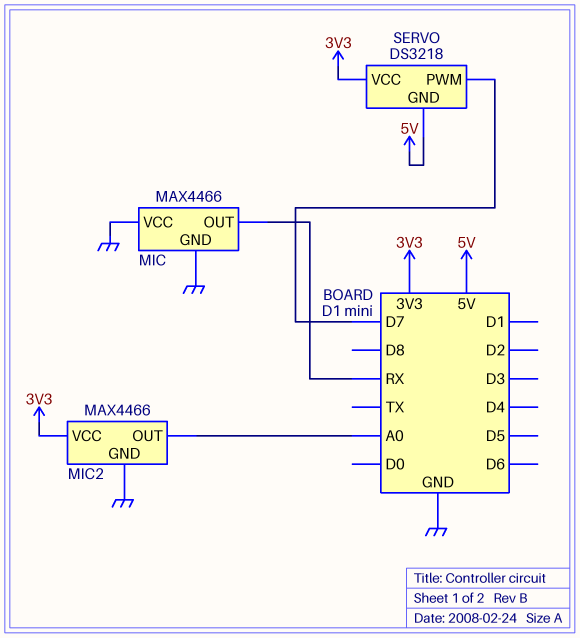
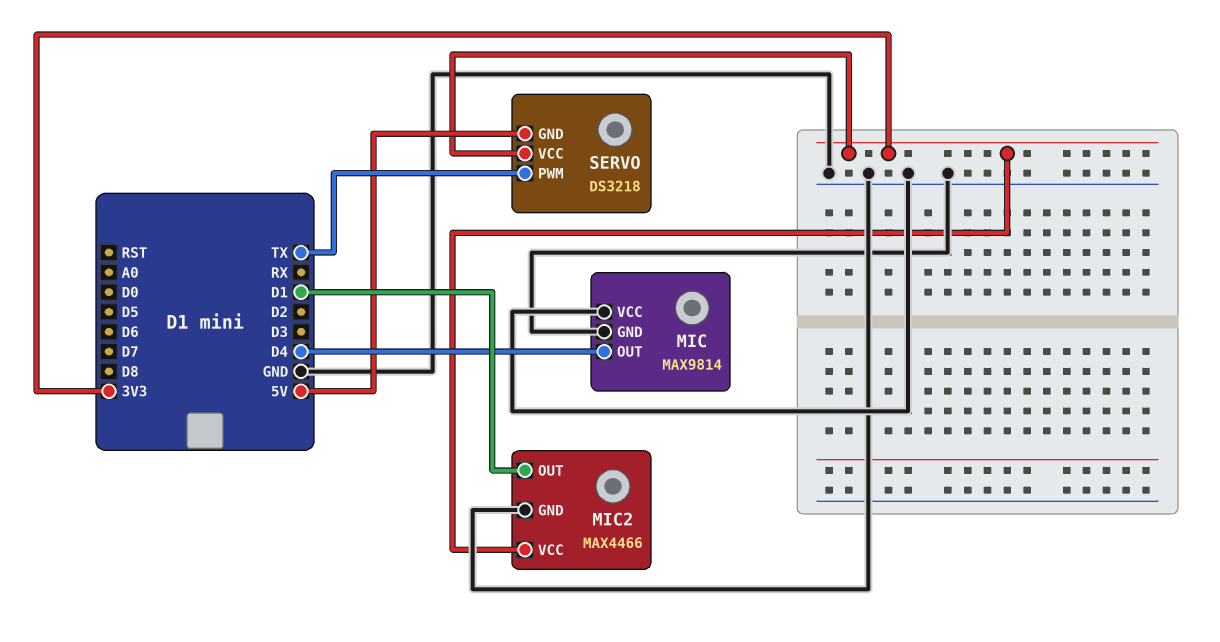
MIC: MAX4466 -> MAX9814
MIC pin OUT: RX -> D4
MIC2 pin OUT: A0 -> D1
SERVO pin PWM: D7 -> TX

